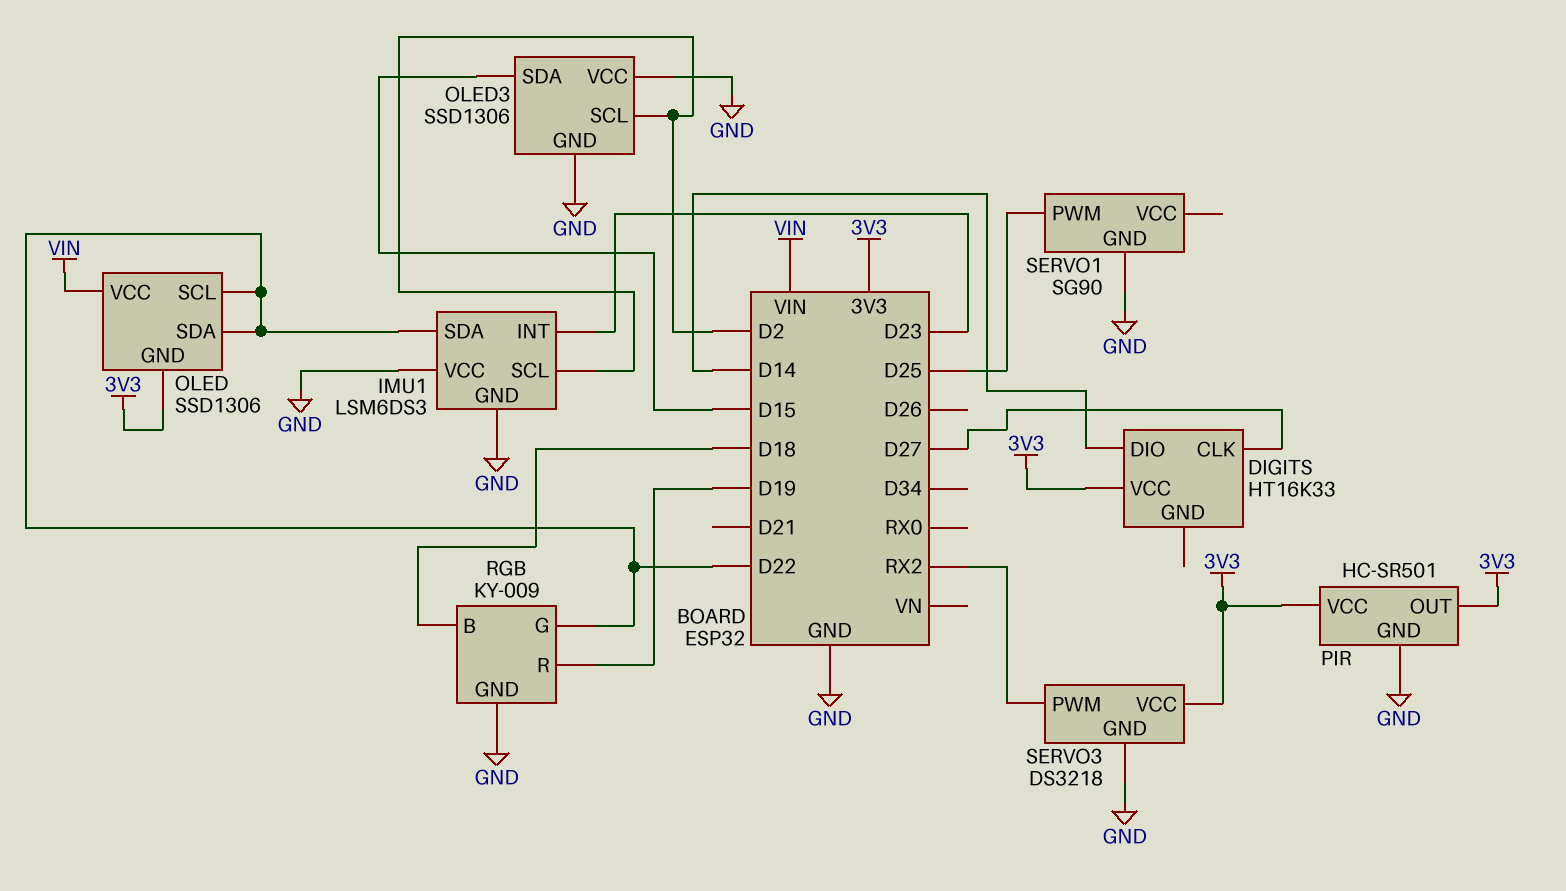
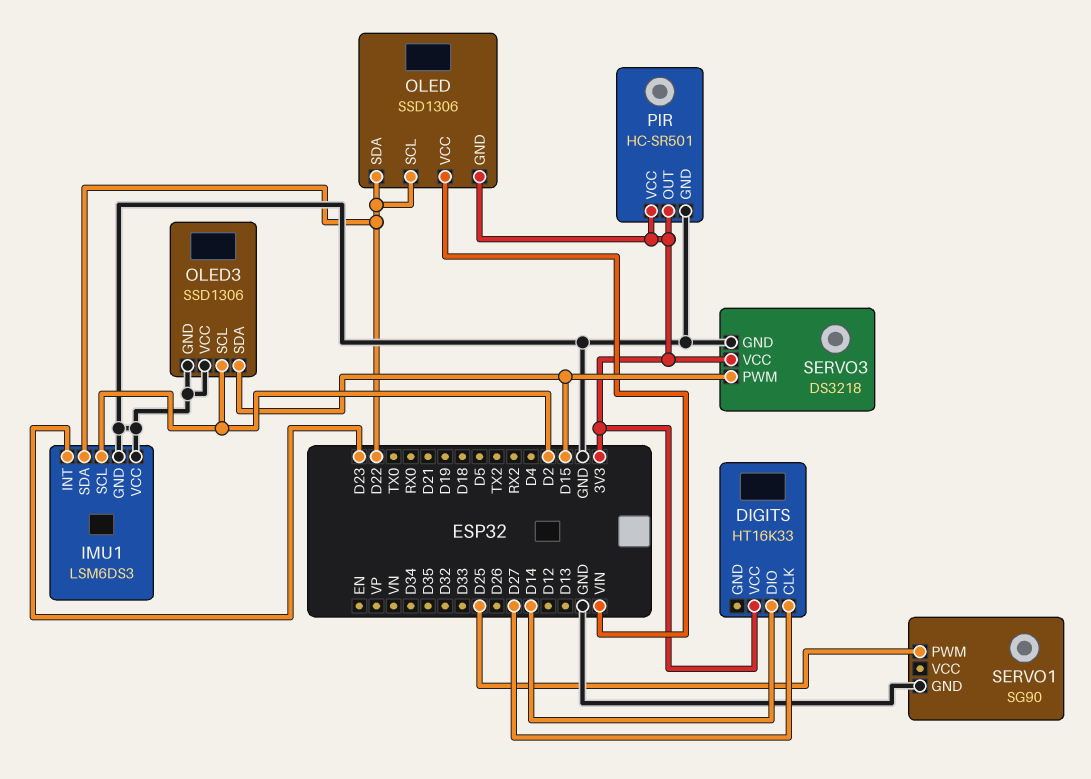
RGB: KY-009 -> none
RGB pin B: D18 -> none
RGB pin G: D22 -> none
RGB pin GND: GND -> none
RGB pin R: D19 -> none
SERVO3 pin PWM: RX2 -> D15

